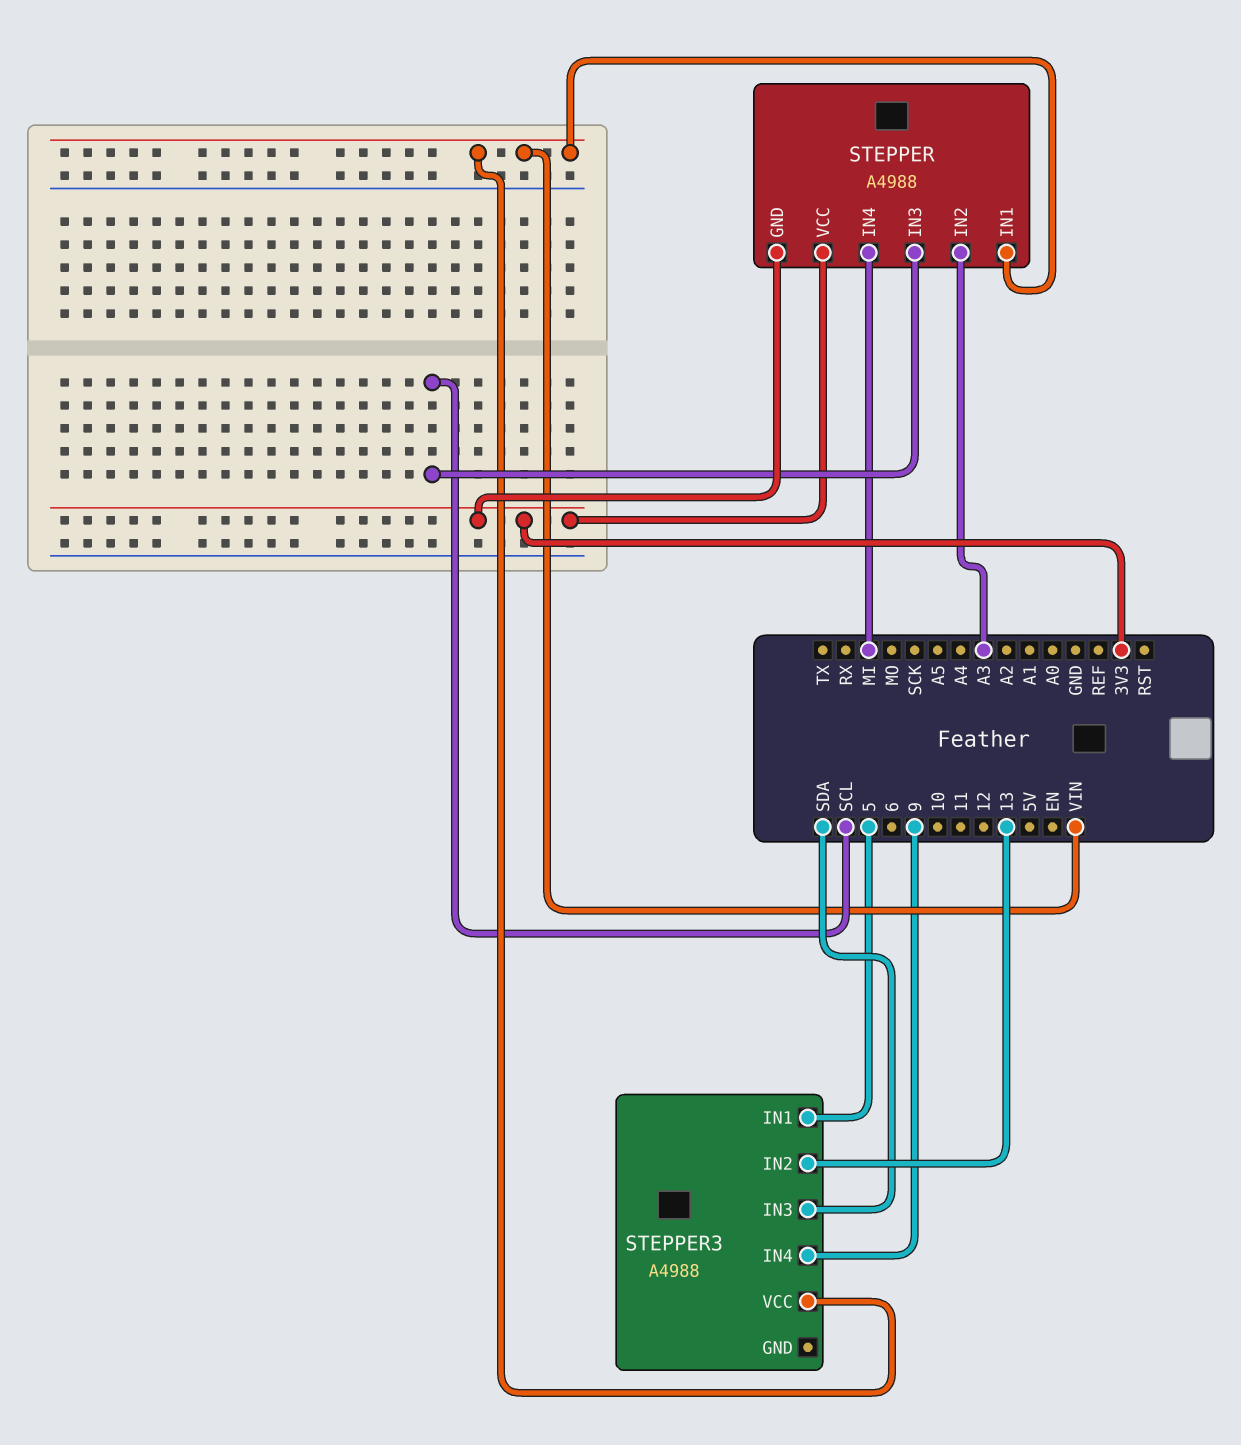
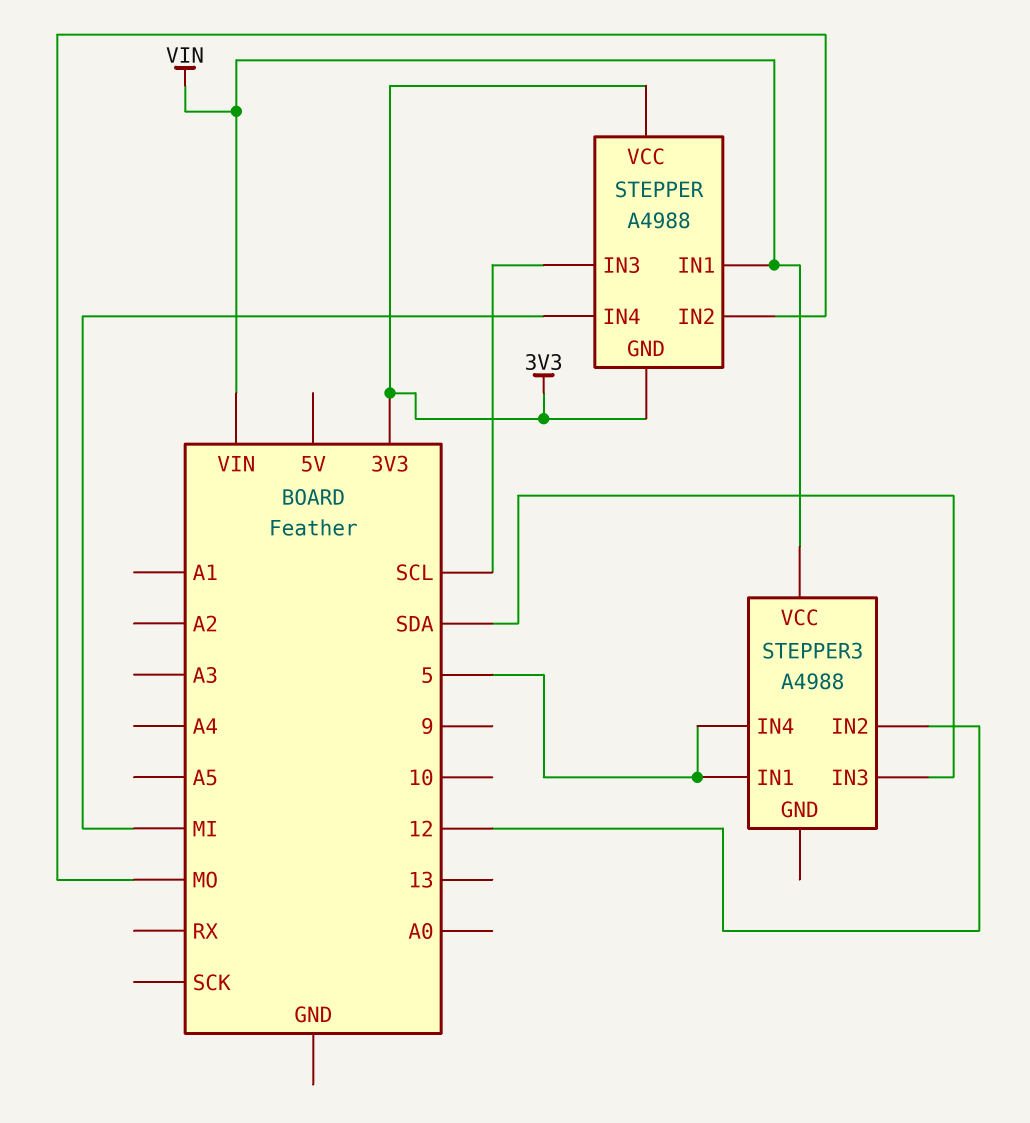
STEPPER pin IN2: A3 -> MO
STEPPER3 pin IN2: 13 -> 12
STEPPER3 pin IN4: 9 -> 5

